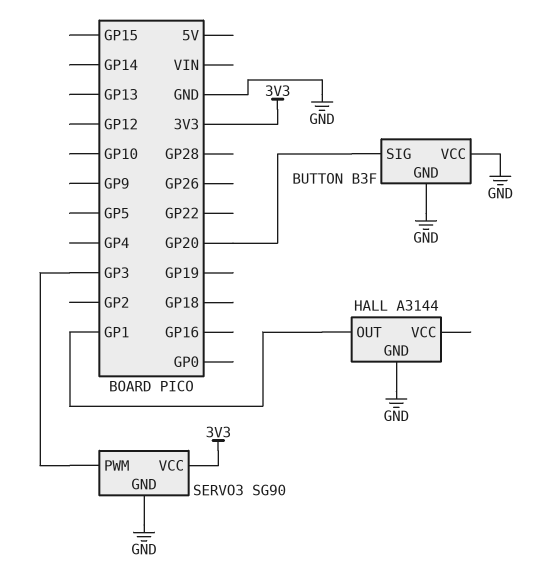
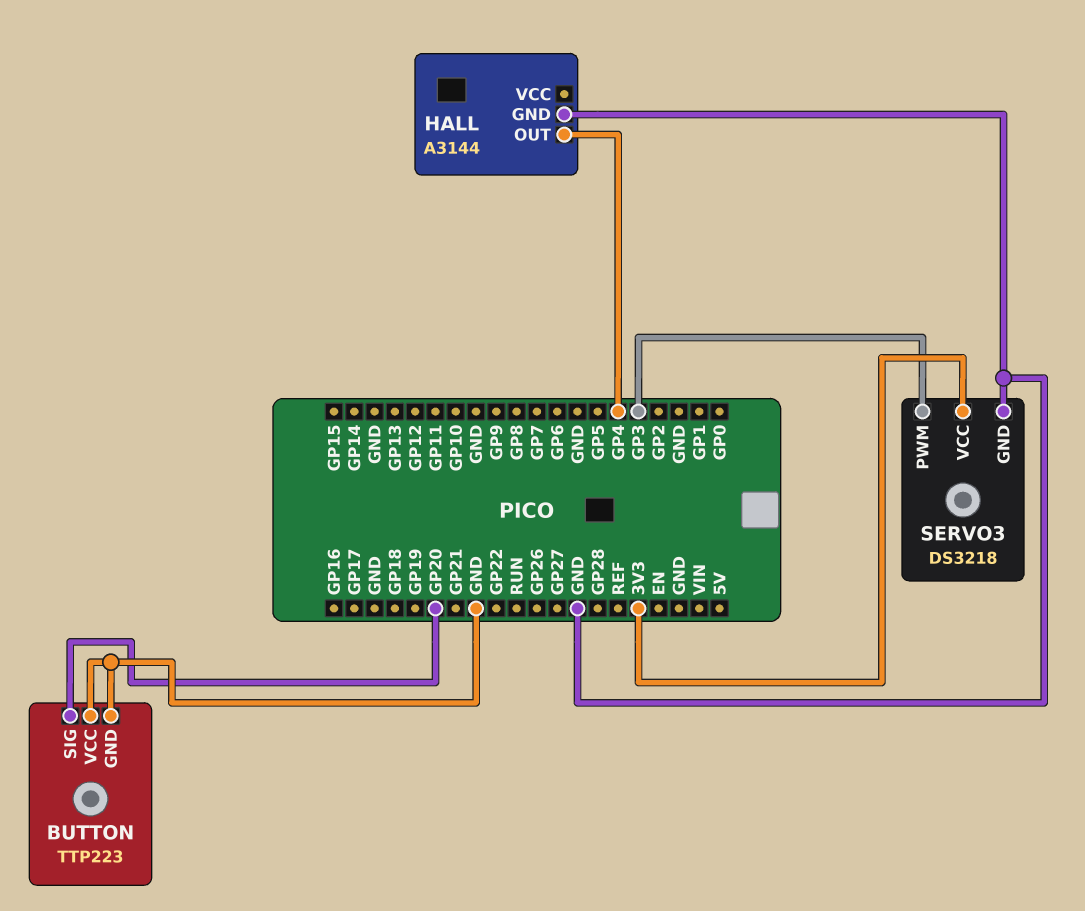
BUTTON: B3F -> TTP223
HALL pin OUT: GP1 -> GP4
SERVO3: SG90 -> DS3218

